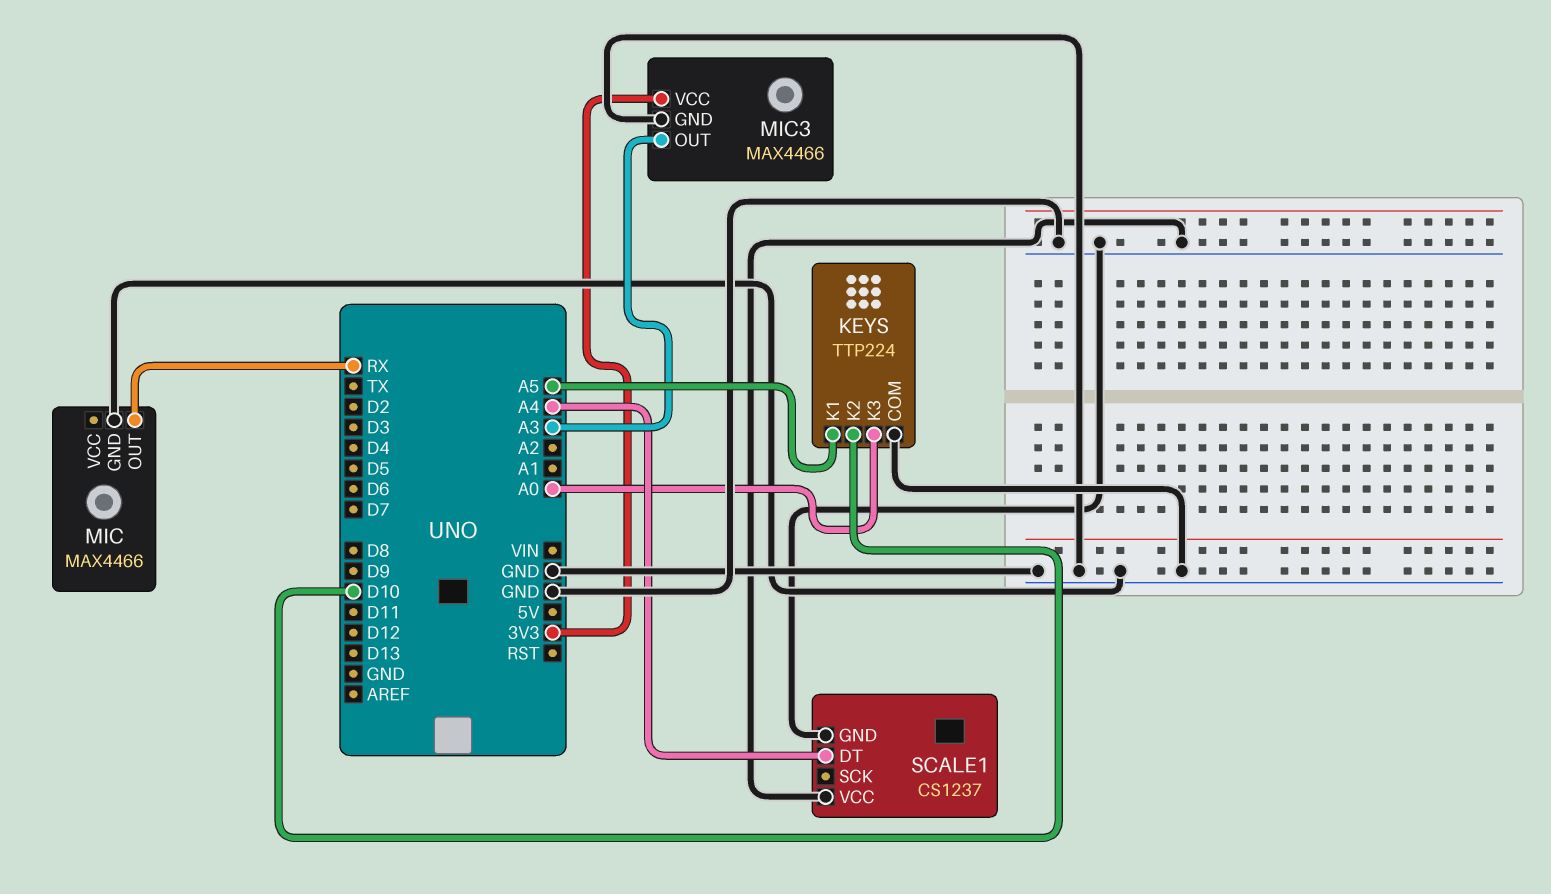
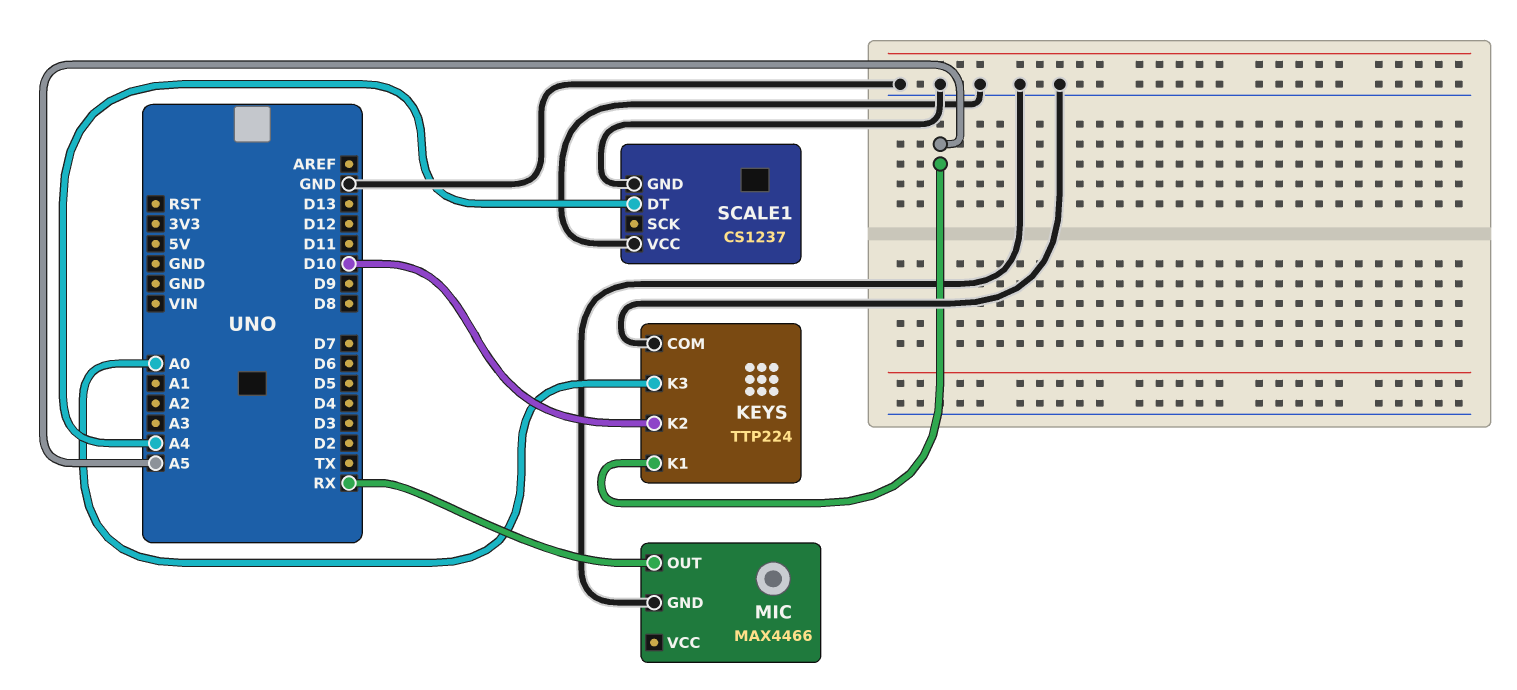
MIC3: MAX4466 -> none
MIC3 pin GND: GND -> none
MIC3 pin OUT: A3 -> none
MIC3 pin VCC: 3V3 -> none

